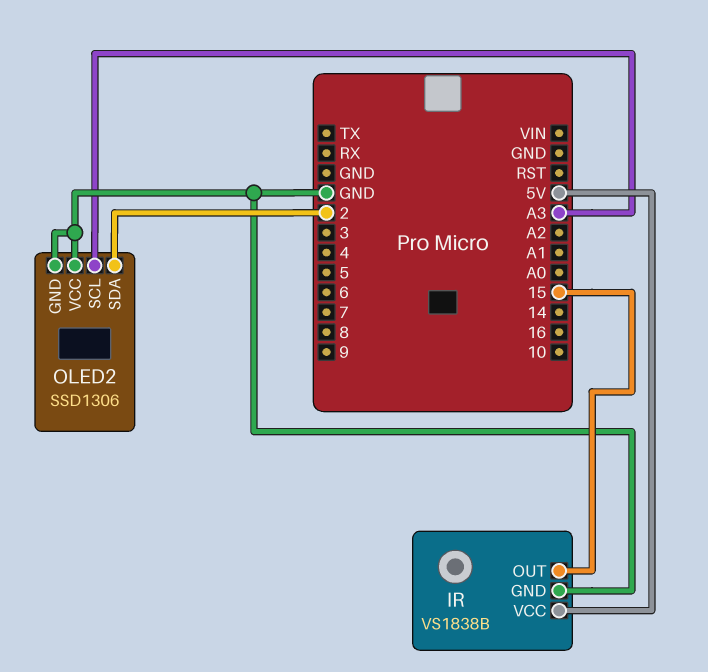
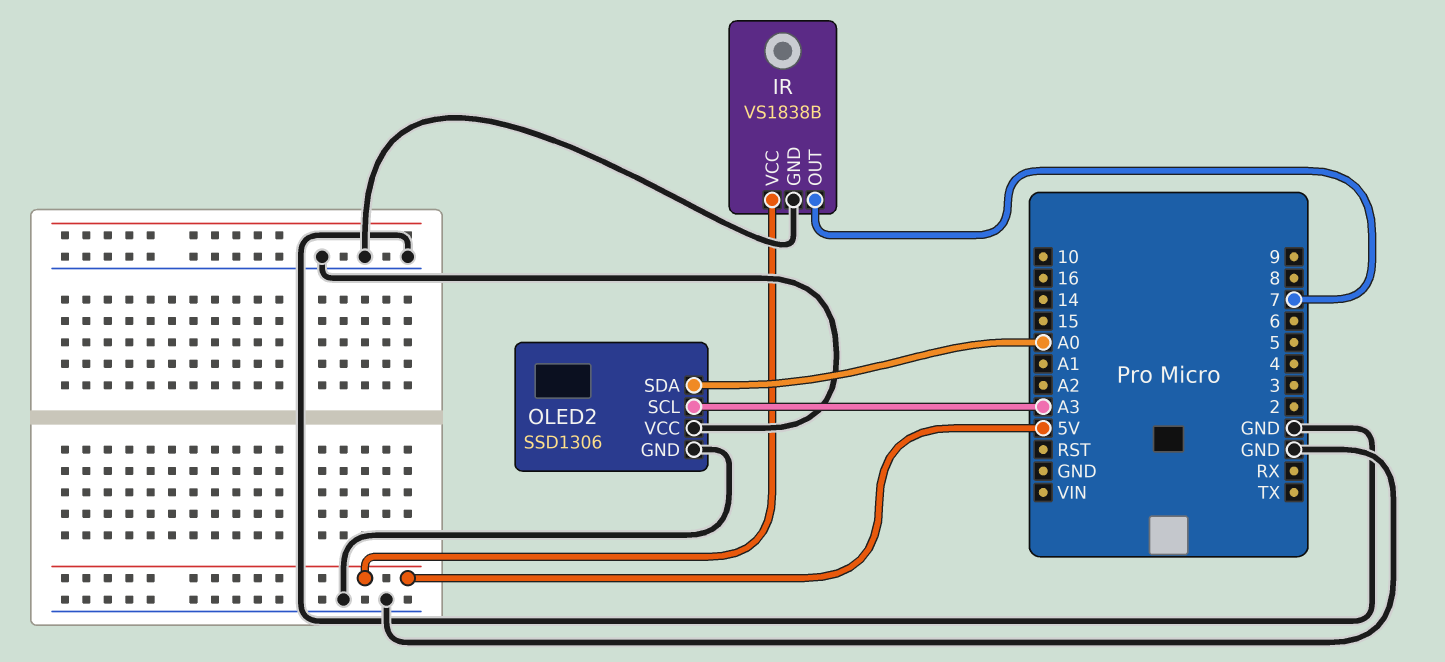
IR pin OUT: 15 -> 7
OLED2 pin SDA: 2 -> A0

